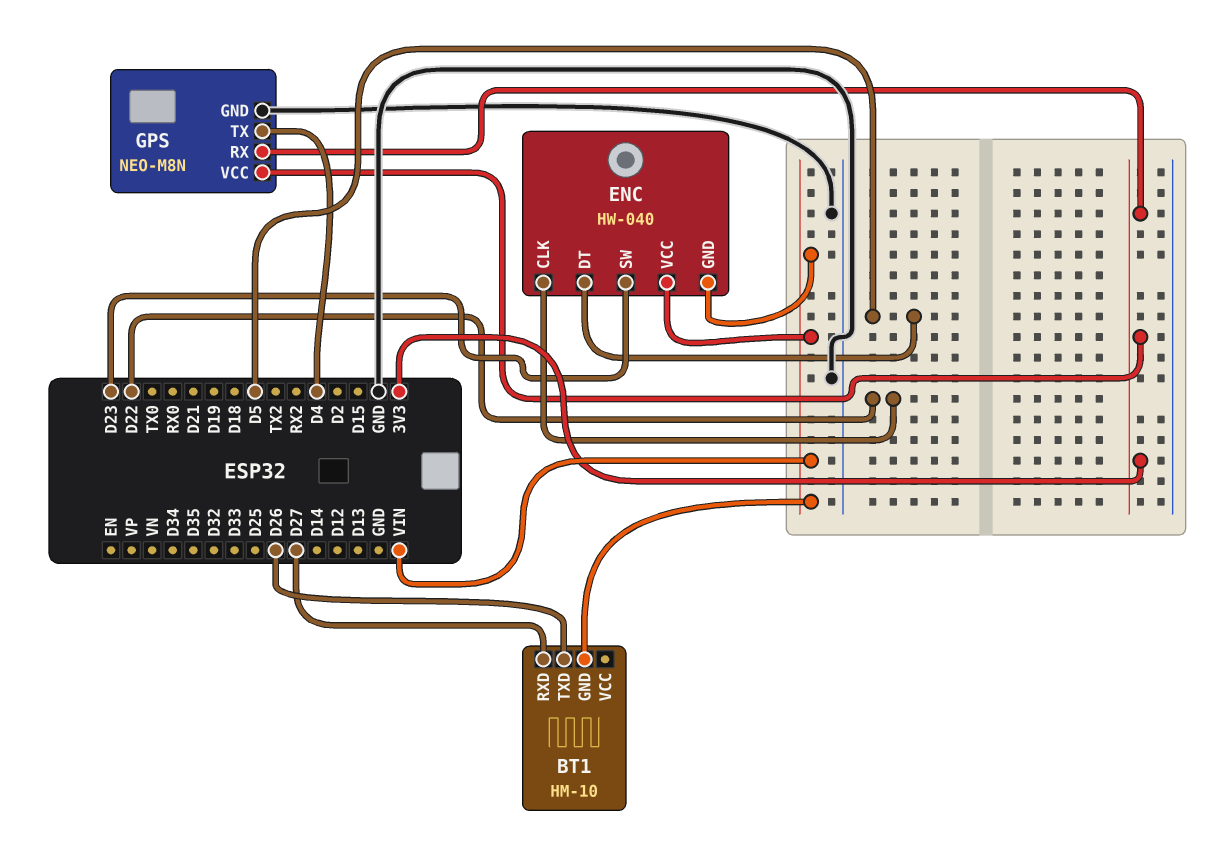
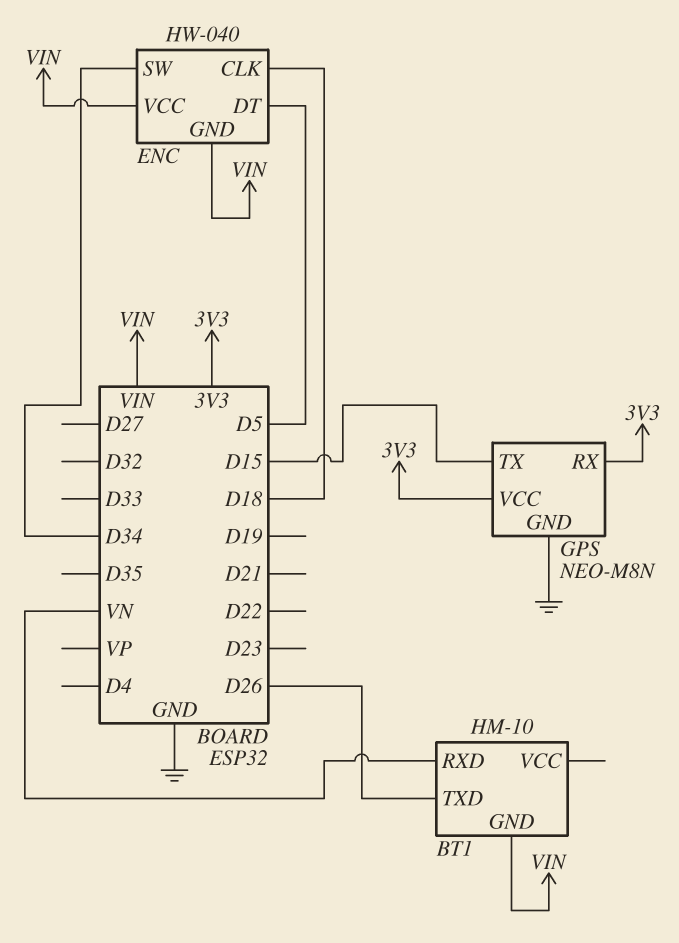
BT1 pin RXD: D27 -> VN
ENC pin CLK: D22 -> D18
ENC pin SW: D23 -> D34
GPS pin TX: D4 -> D15

